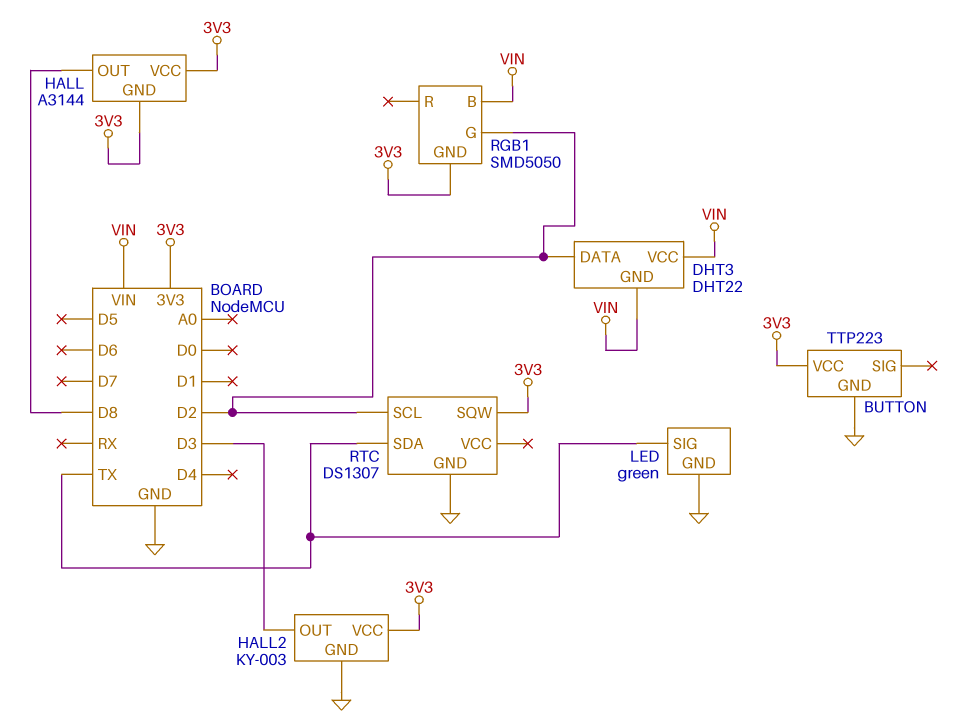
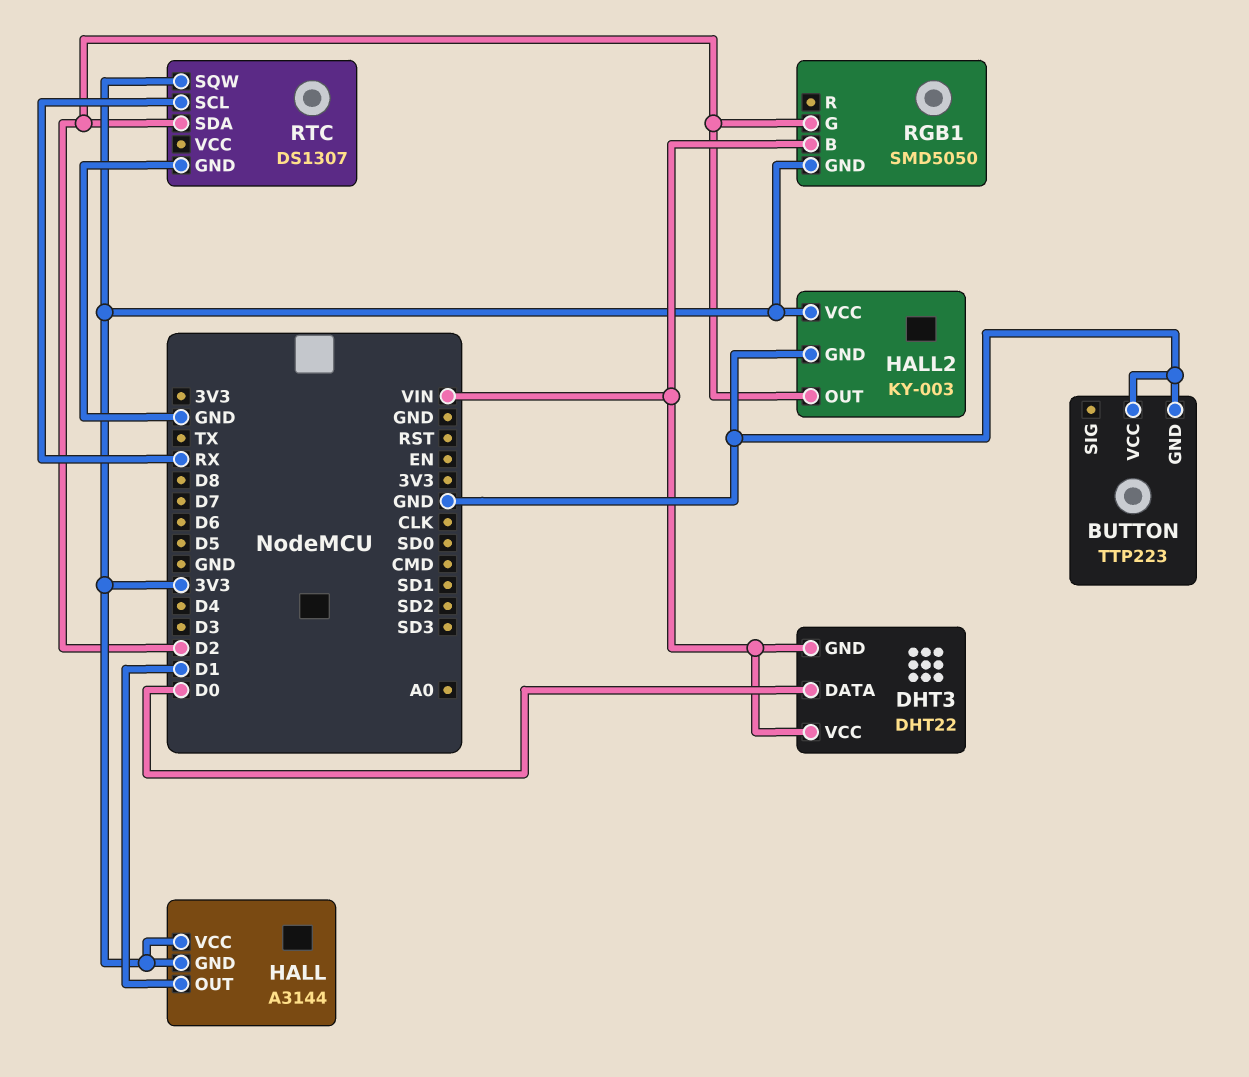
BUTTON pin VCC: 3V3 -> GND
DHT3 pin DATA: D2 -> D0
HALL pin OUT: D8 -> D1
HALL2 pin OUT: D3 -> D2
LED: green -> none
LED pin GND: GND -> none
LED pin SIG: TX -> none
RTC pin SCL: D2 -> RX
RTC pin SDA: TX -> D2

